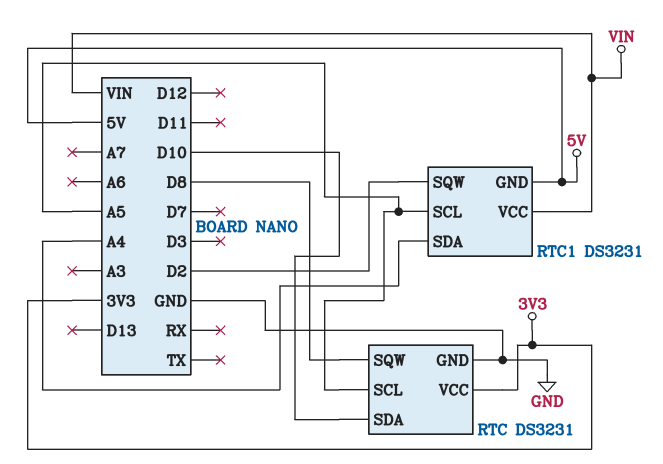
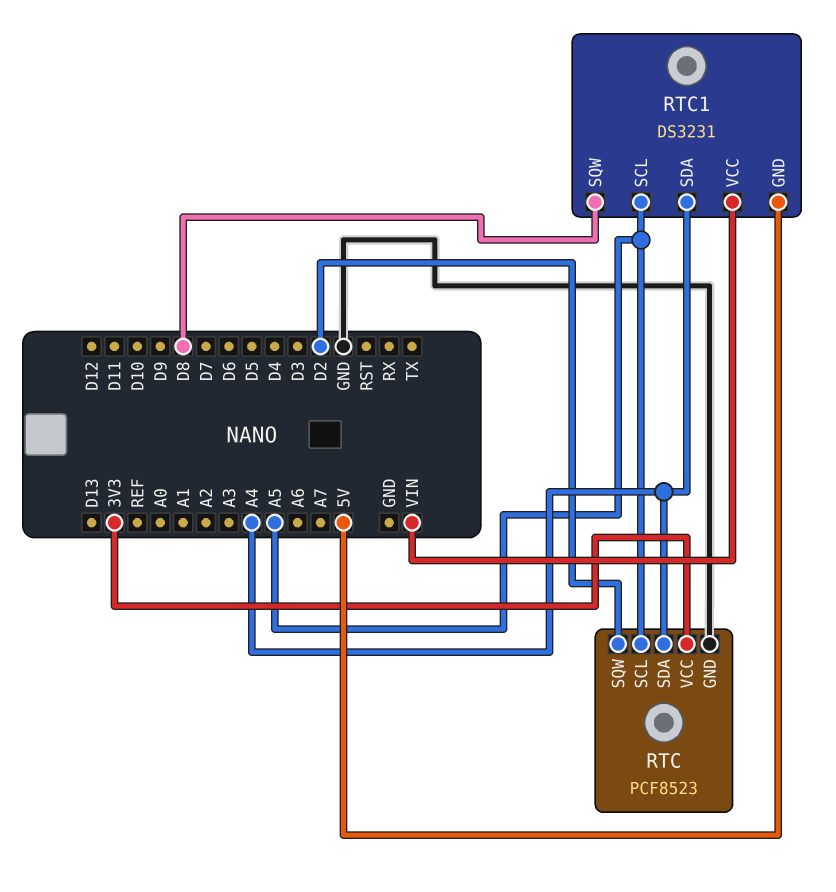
RTC: DS3231 -> PCF8523
RTC pin SDA: D10 -> A4
RTC pin SQW: D8 -> D2
RTC1 pin SQW: D2 -> D8

